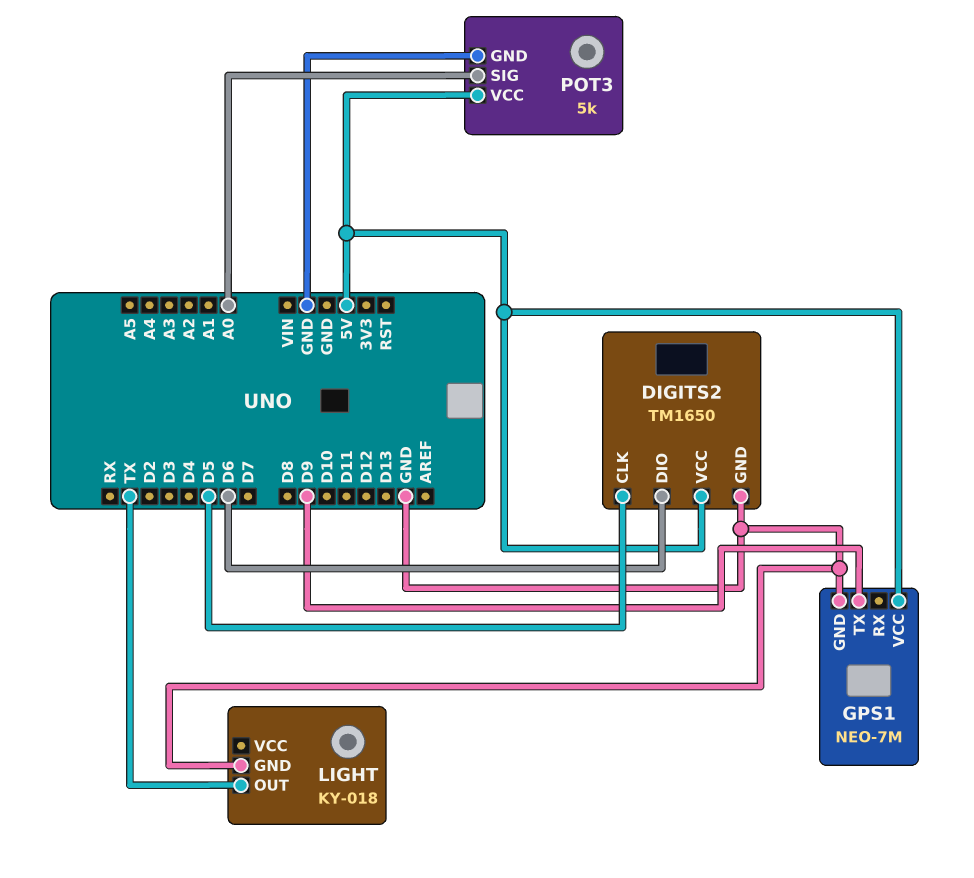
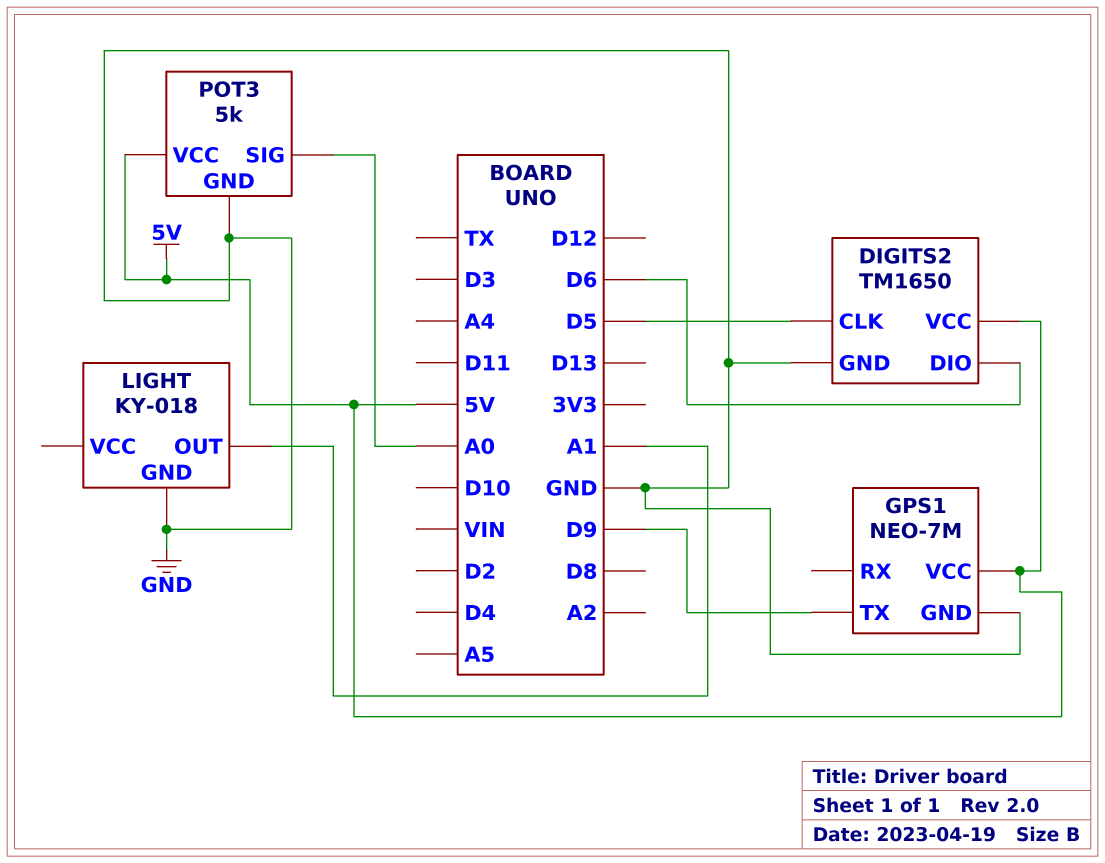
LIGHT pin OUT: TX -> A1

